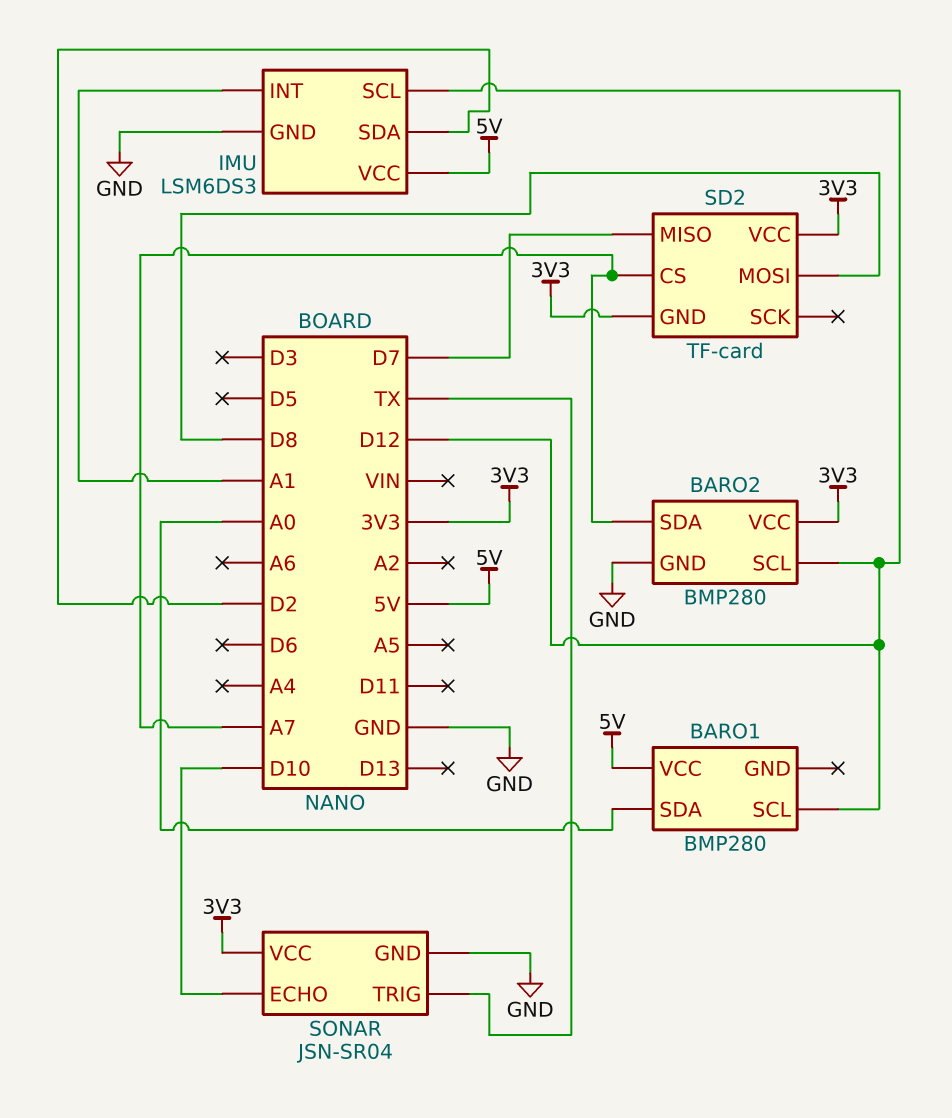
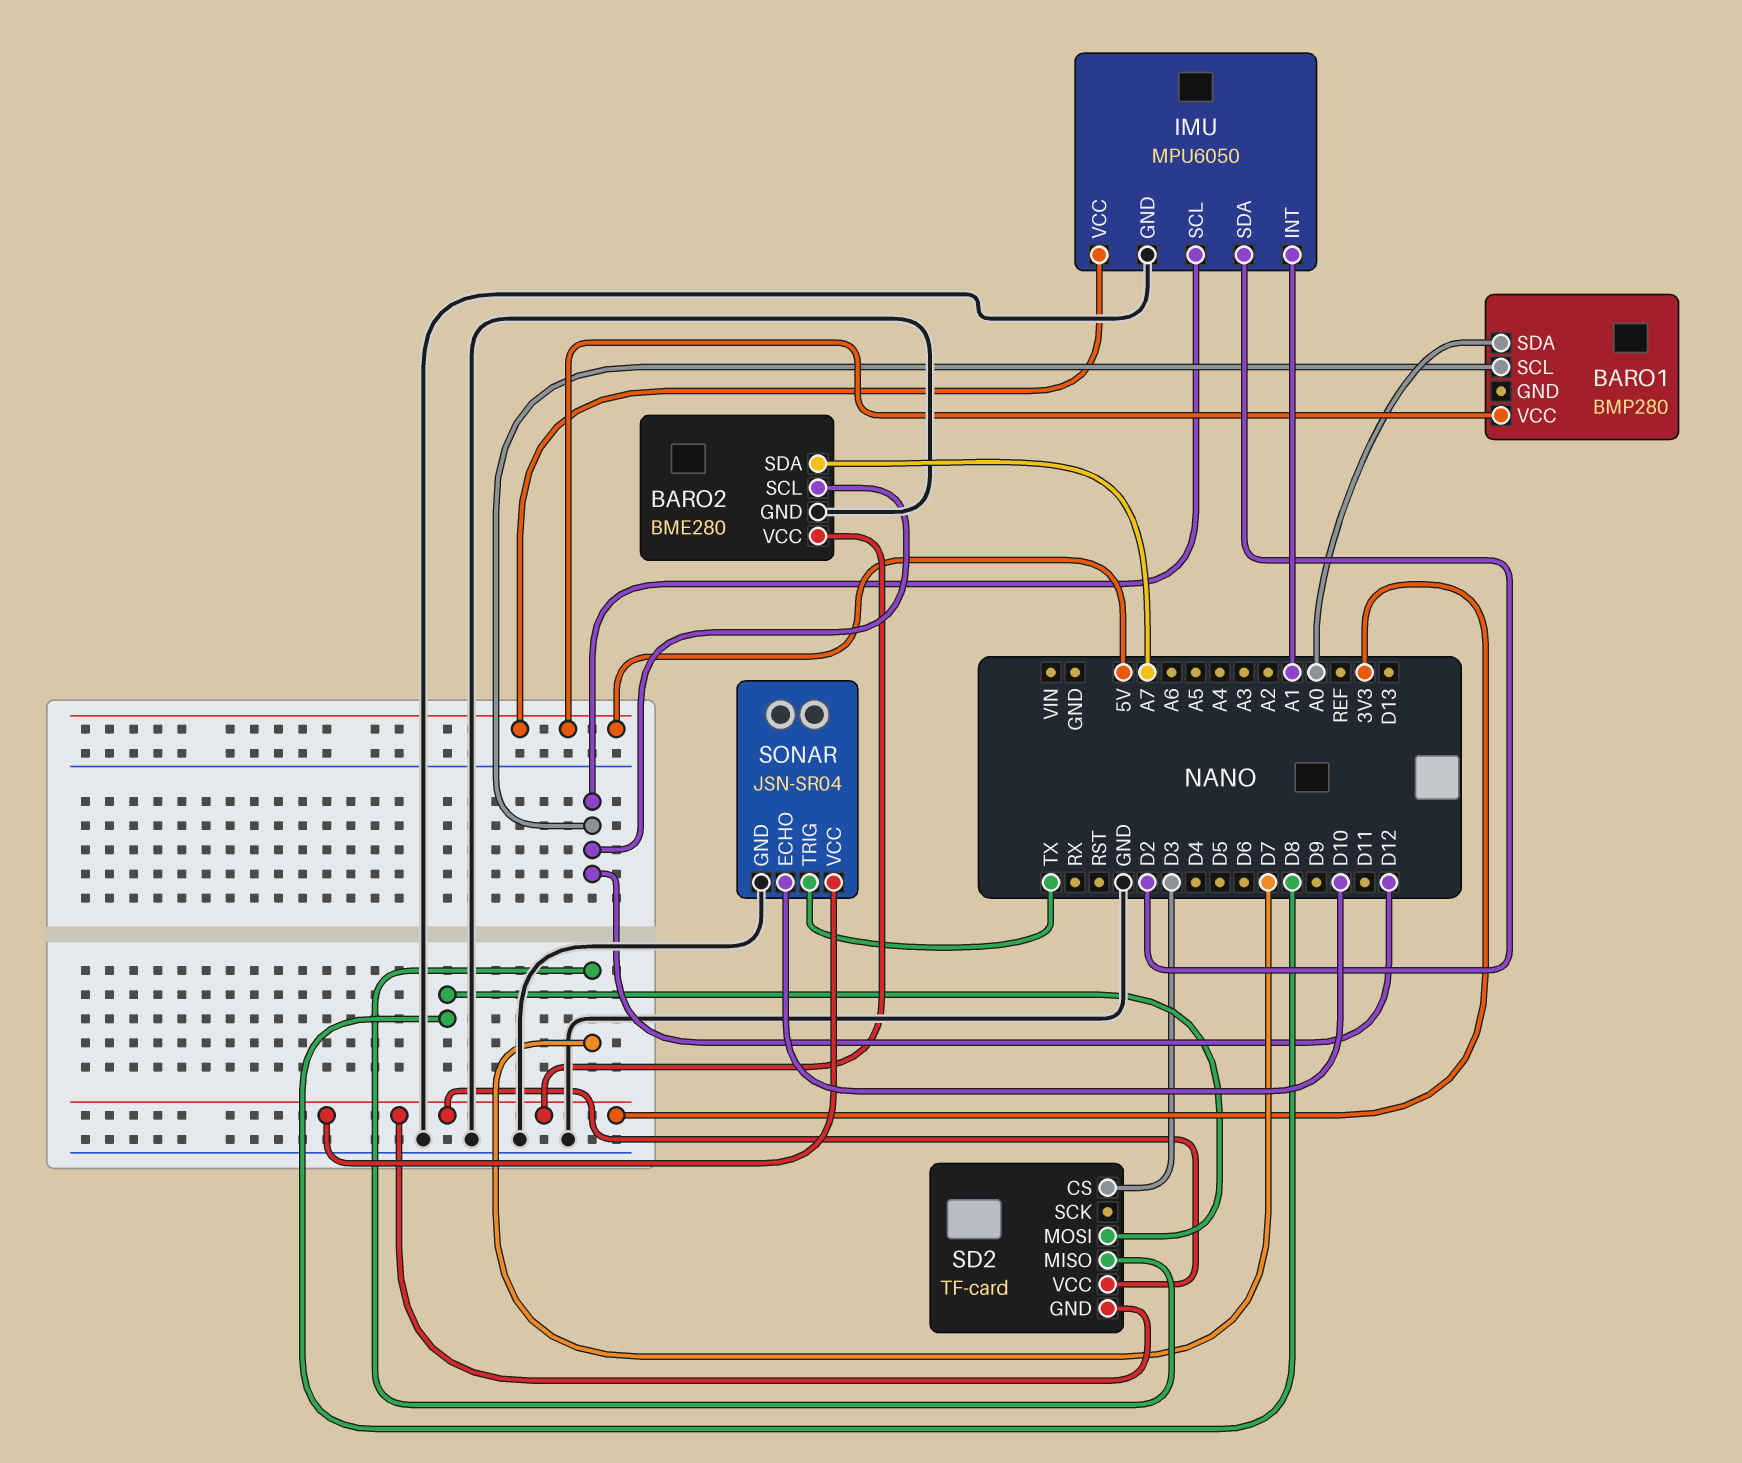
BARO2: BMP280 -> BME280
IMU: LSM6DS3 -> MPU6050
SD2 pin CS: A7 -> D3

